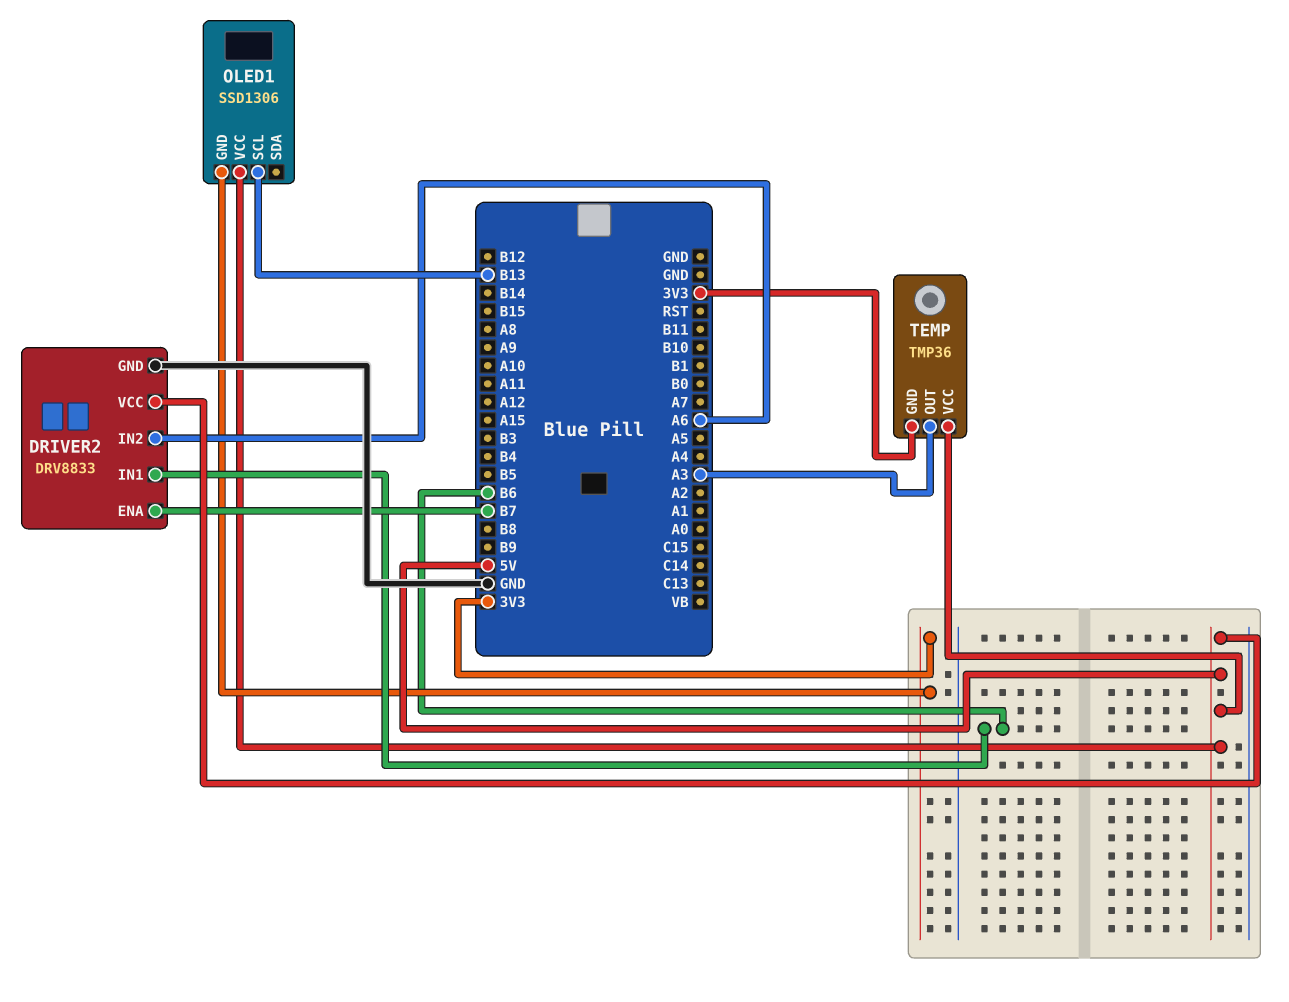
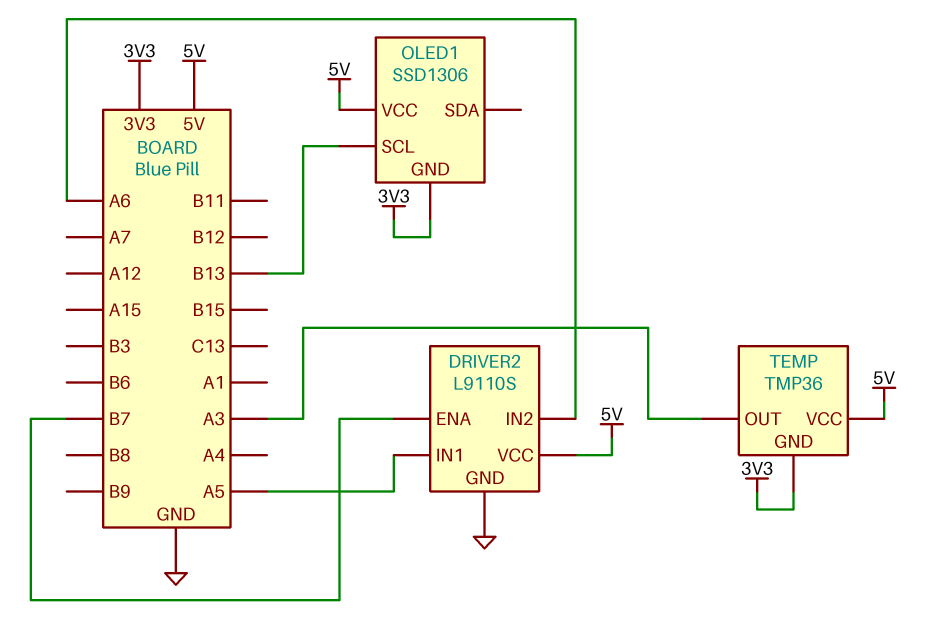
DRIVER2: DRV8833 -> L9110S
DRIVER2 pin IN1: B6 -> A5

